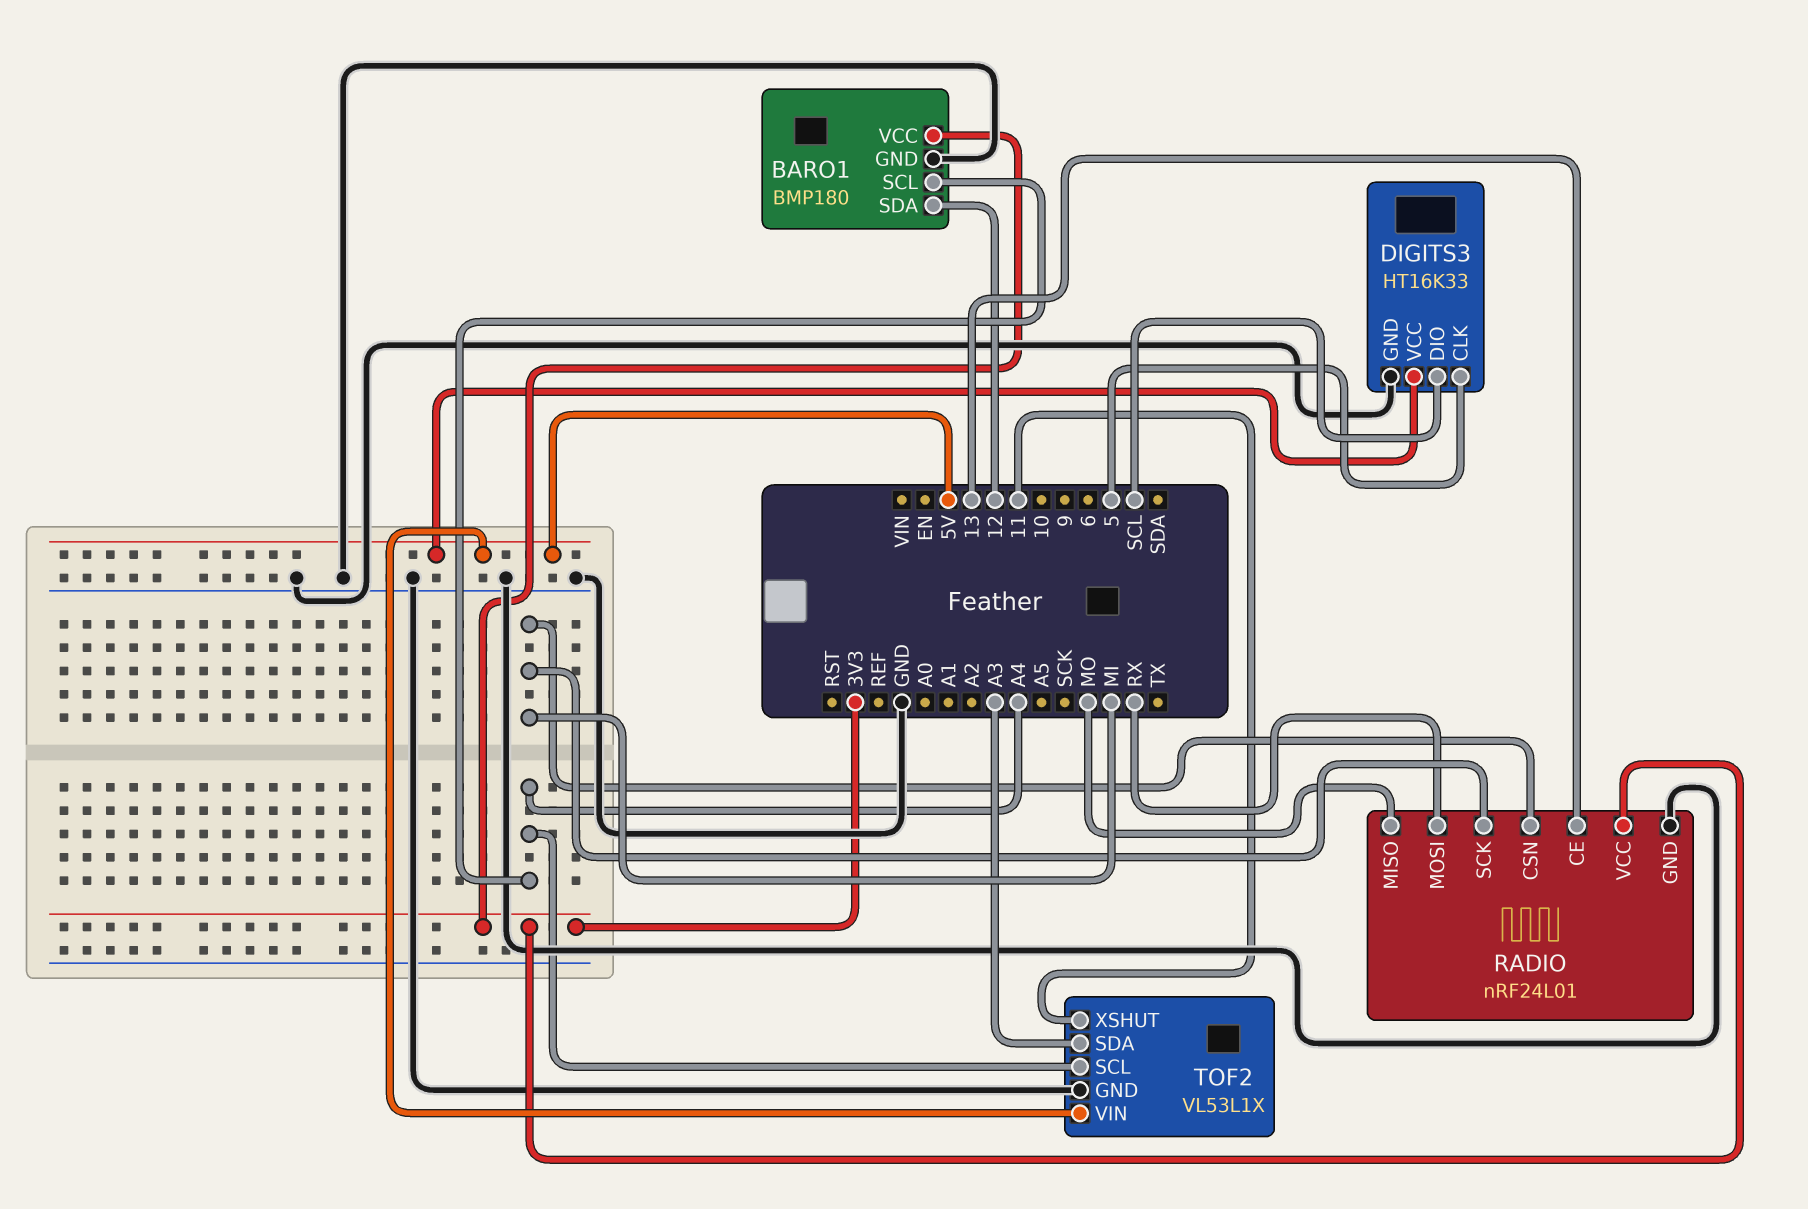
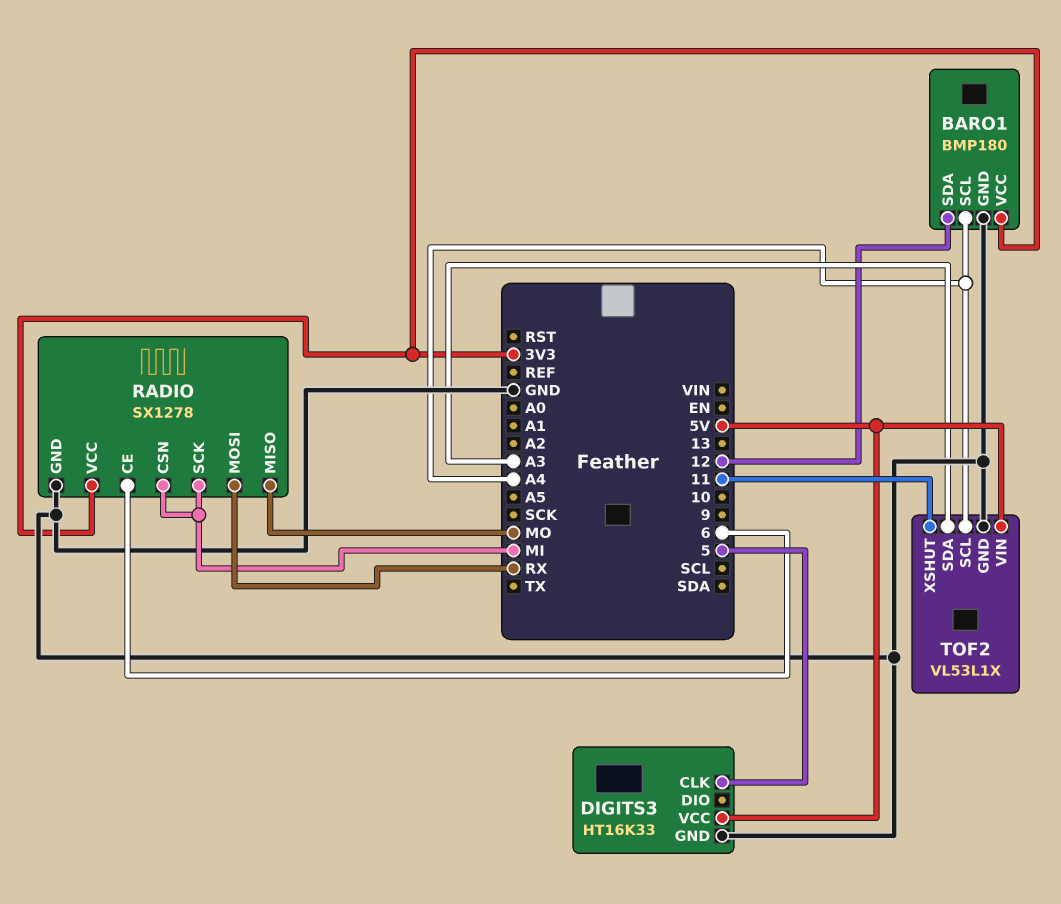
DIGITS3 pin DIO: SCL -> none
RADIO: nRF24L01 -> SX1278
RADIO pin CE: 13 -> 6

